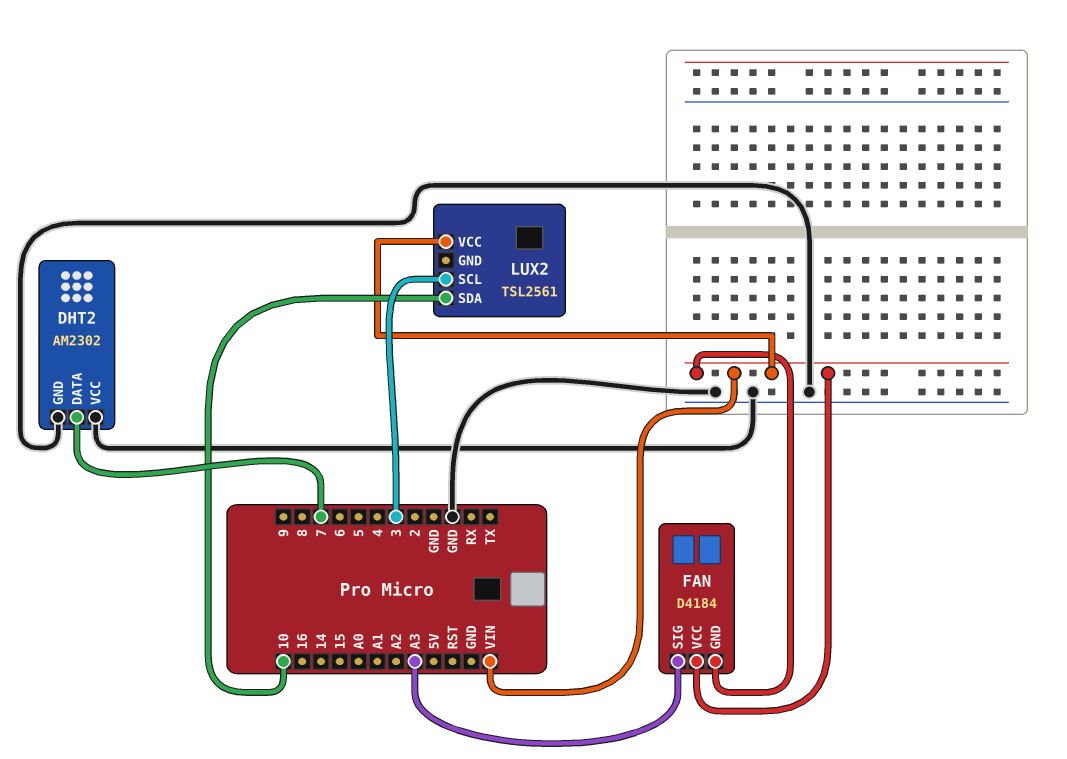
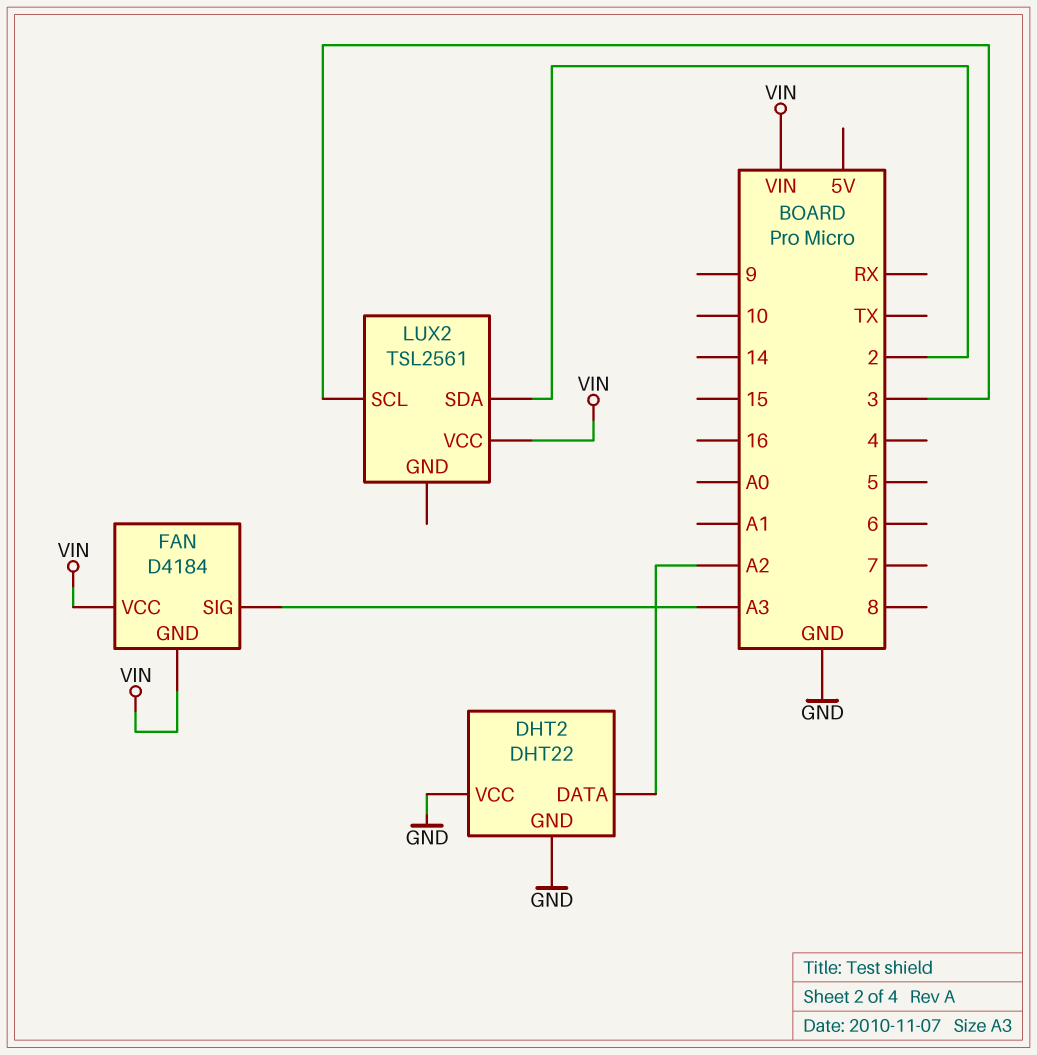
DHT2: AM2302 -> DHT22
DHT2 pin DATA: 7 -> A2
LUX2 pin SDA: 10 -> 2

